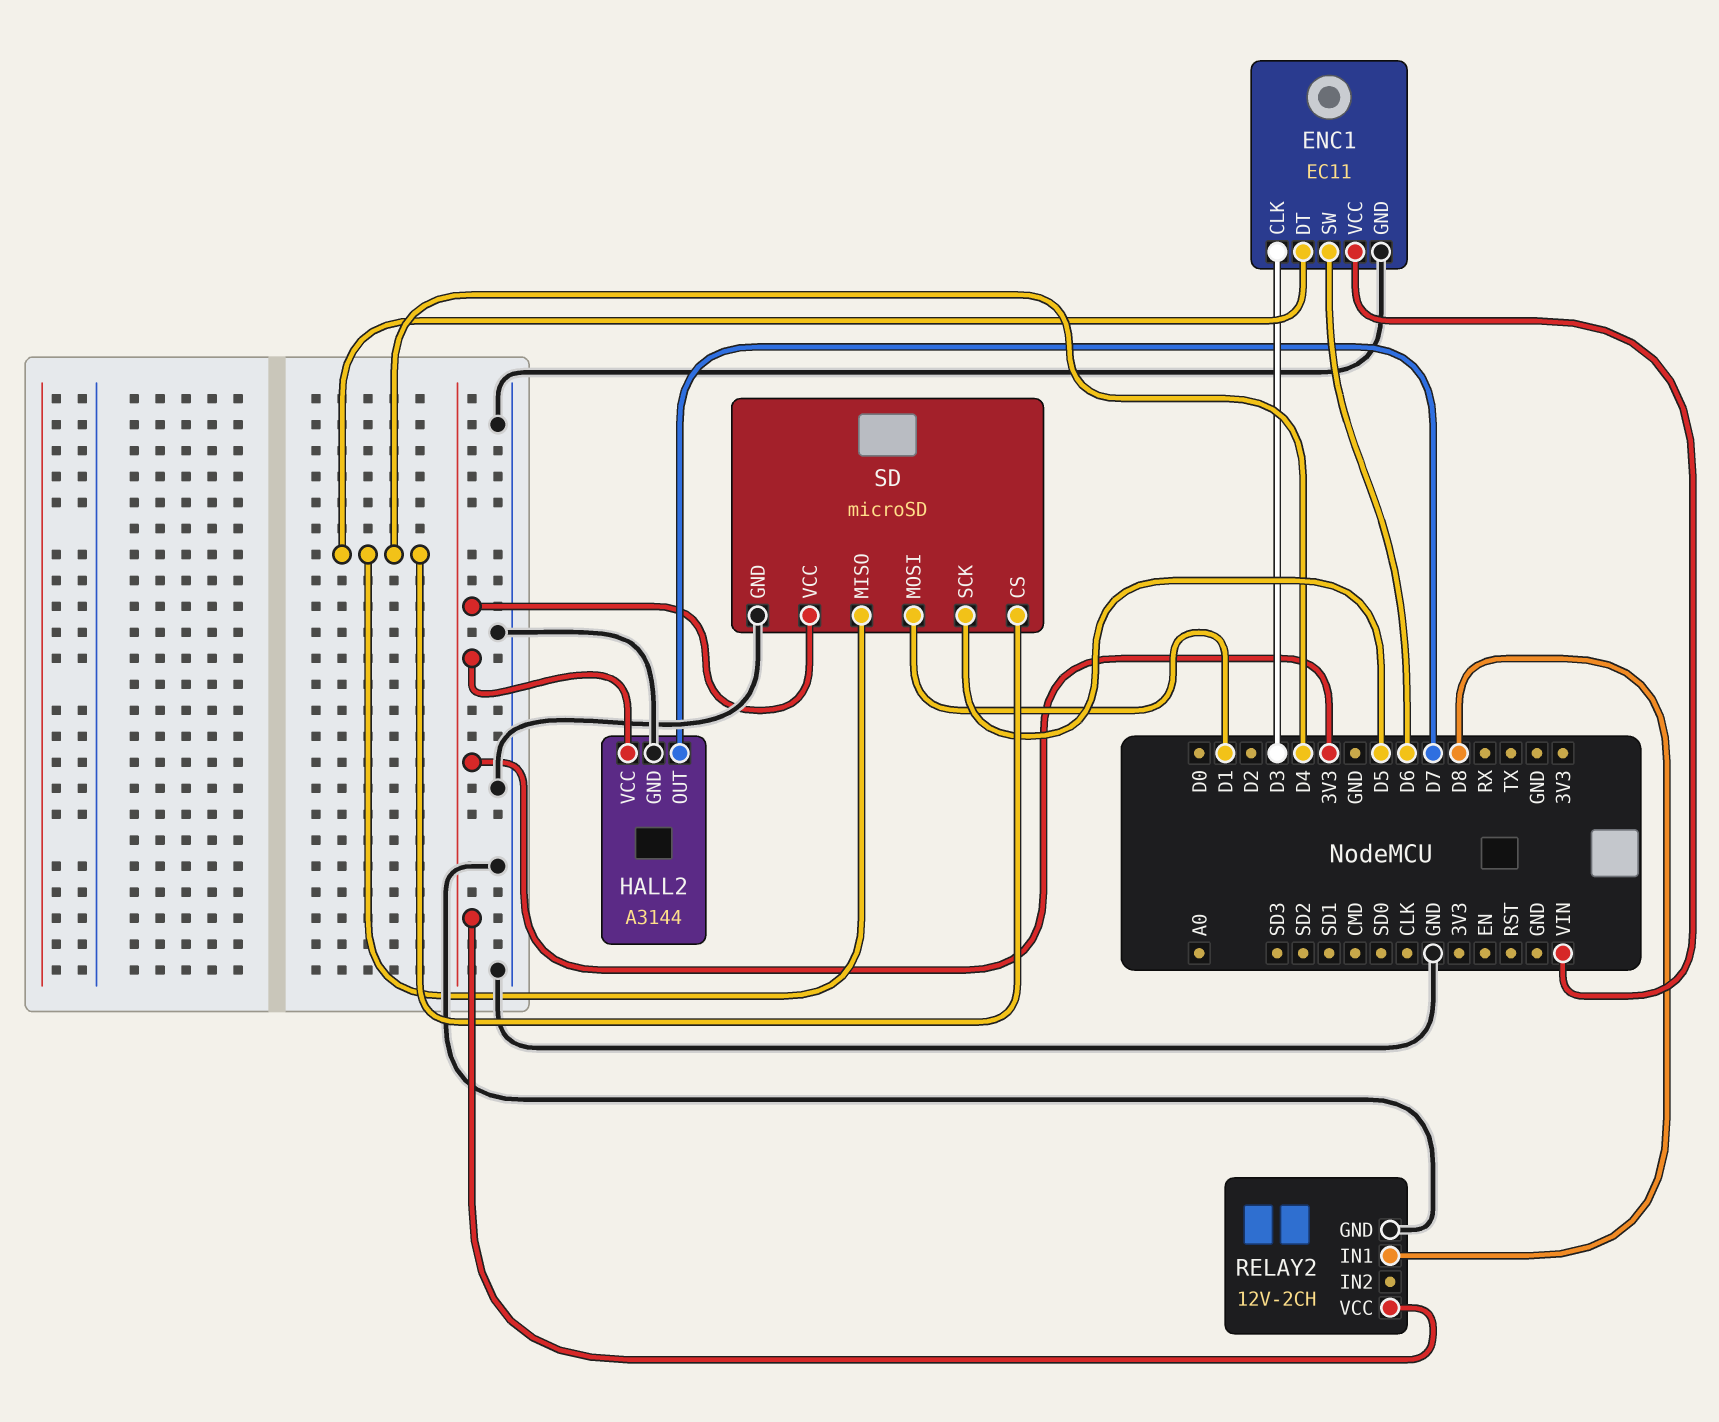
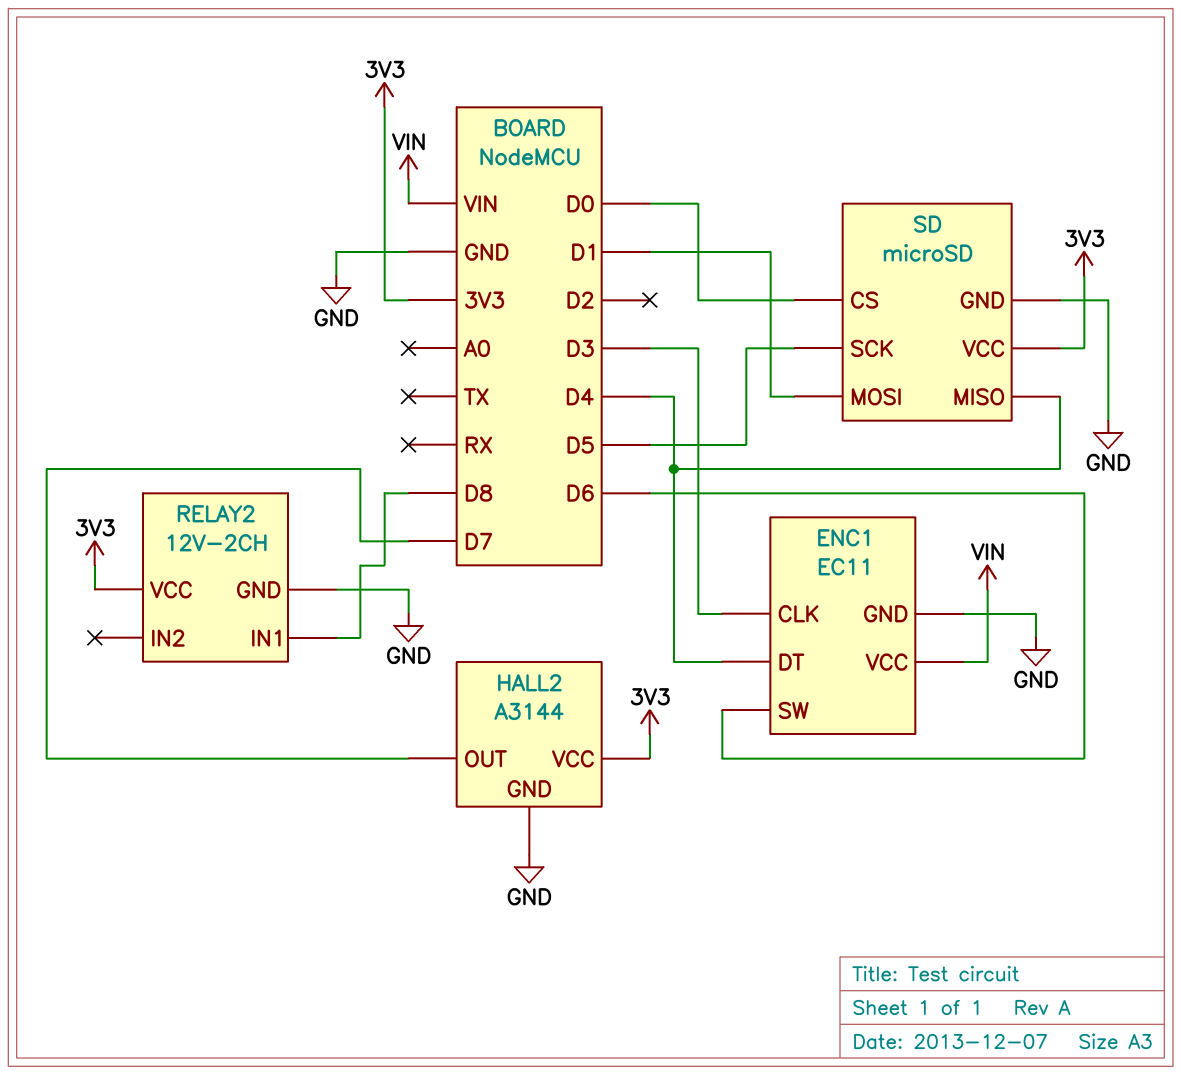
SD pin CS: D4 -> D0

